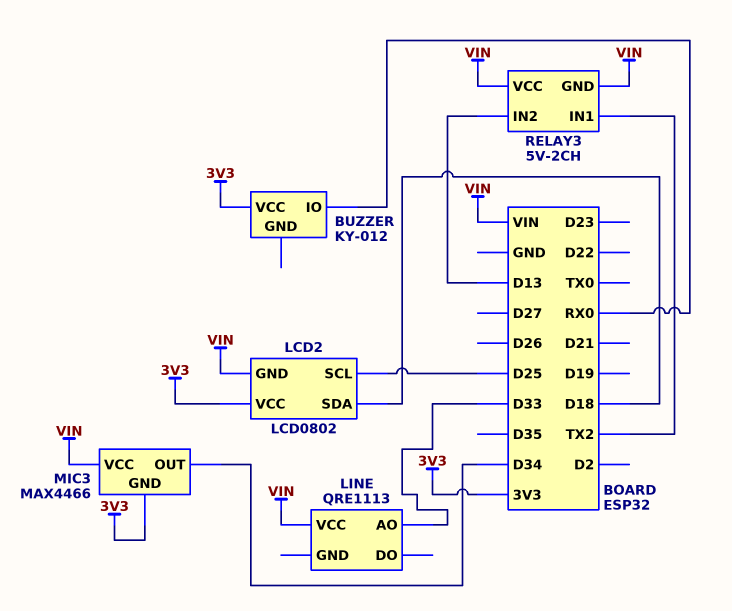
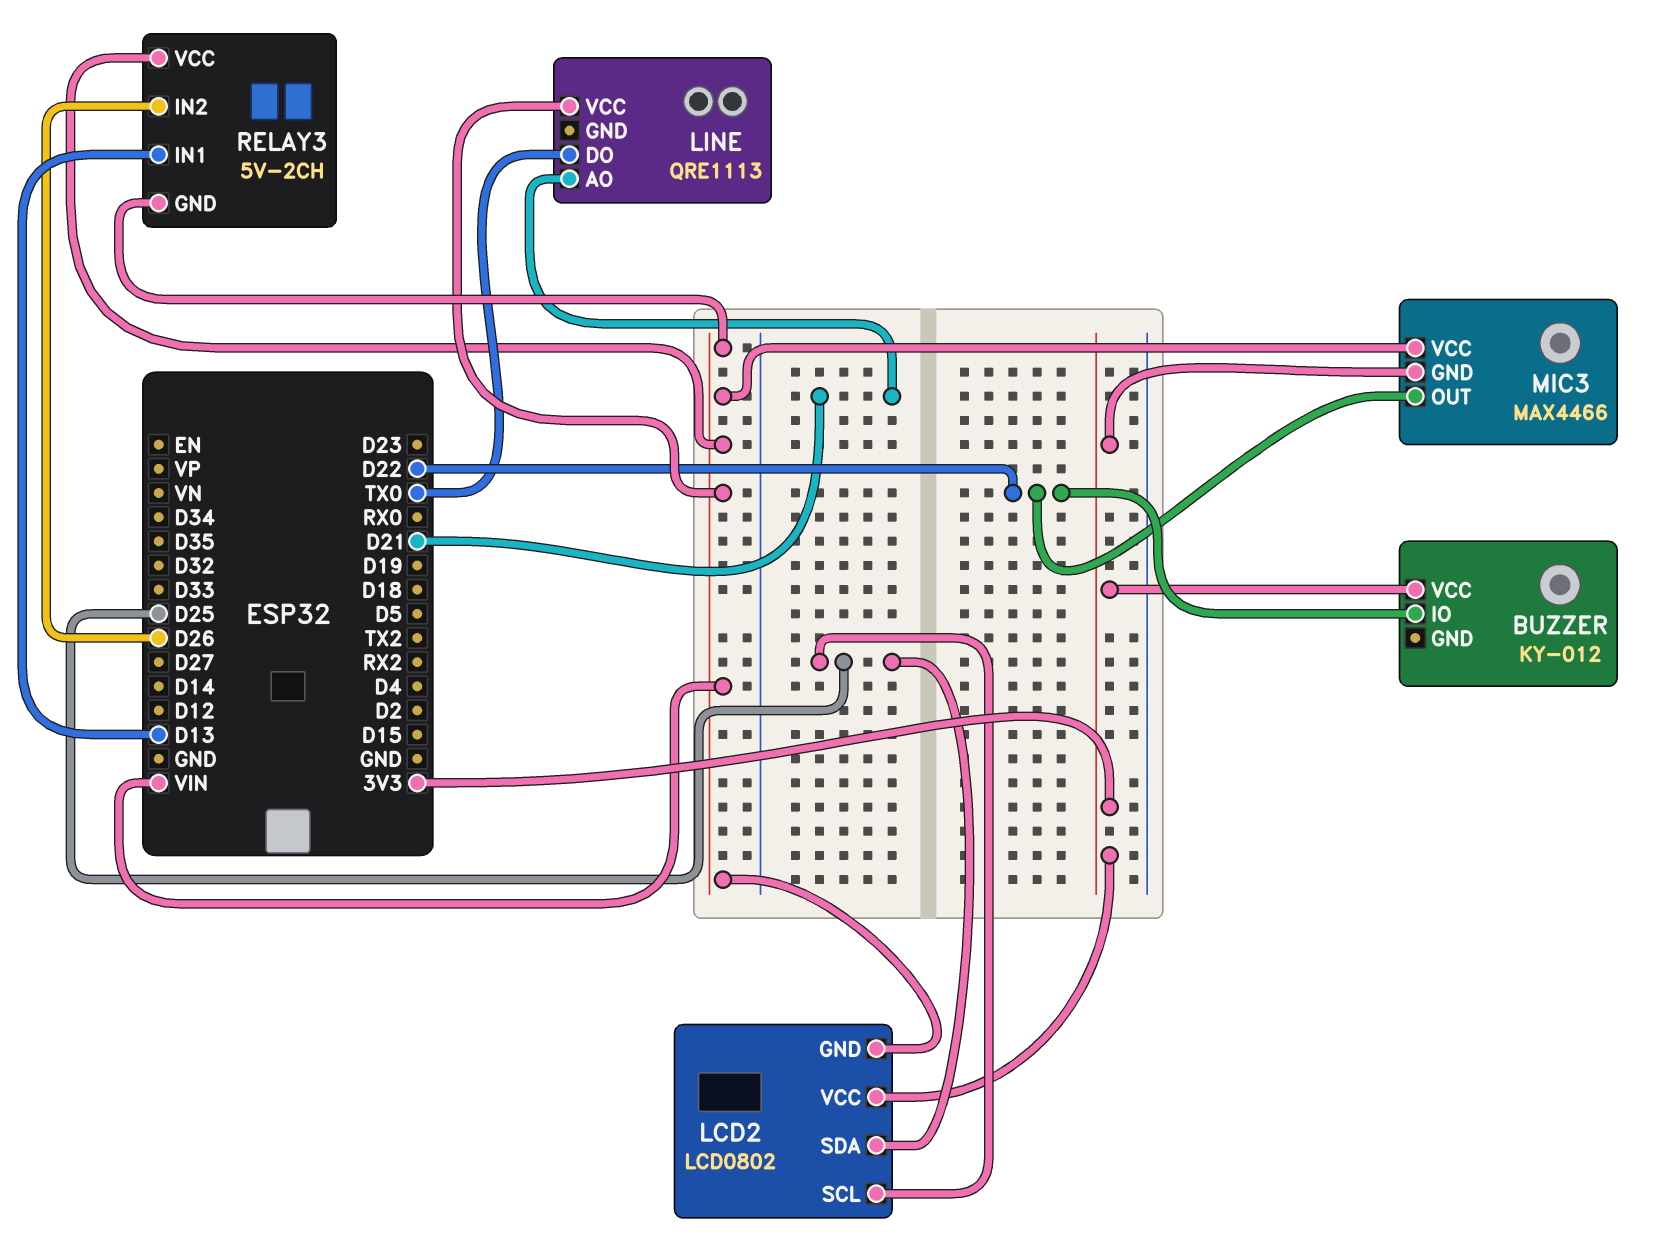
BUZZER pin IO: RX0 -> D22
LCD2 pin SDA: D18 -> D25
LINE pin AO: D33 -> D21
LINE pin DO: none -> TX0
MIC3 pin OUT: D34 -> D22
RELAY3 pin IN1: TX2 -> D13
RELAY3 pin IN2: D13 -> D26

